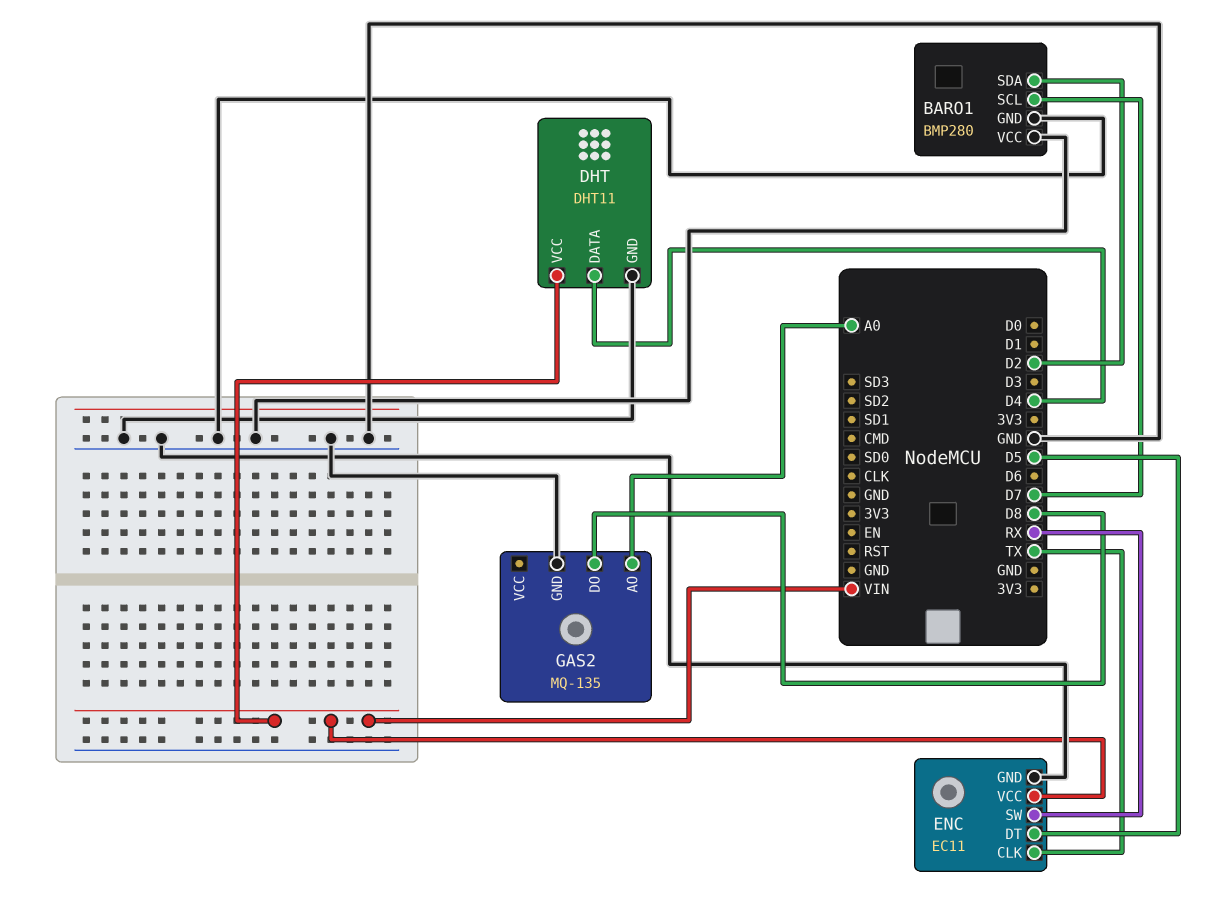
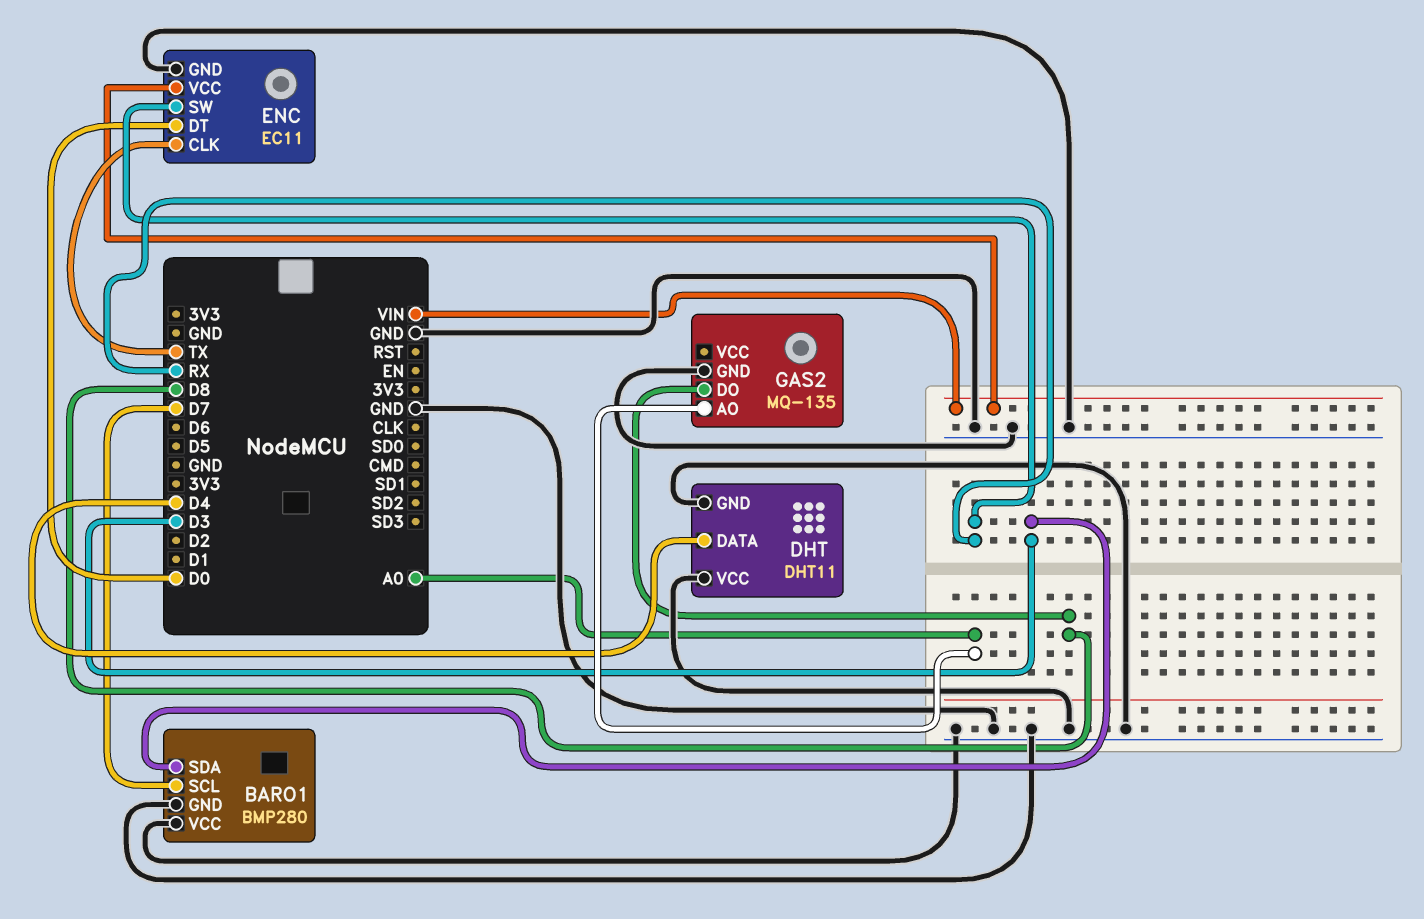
BARO1 pin SDA: D2 -> D3
DHT pin VCC: VIN -> GND
ENC pin DT: D5 -> D0

